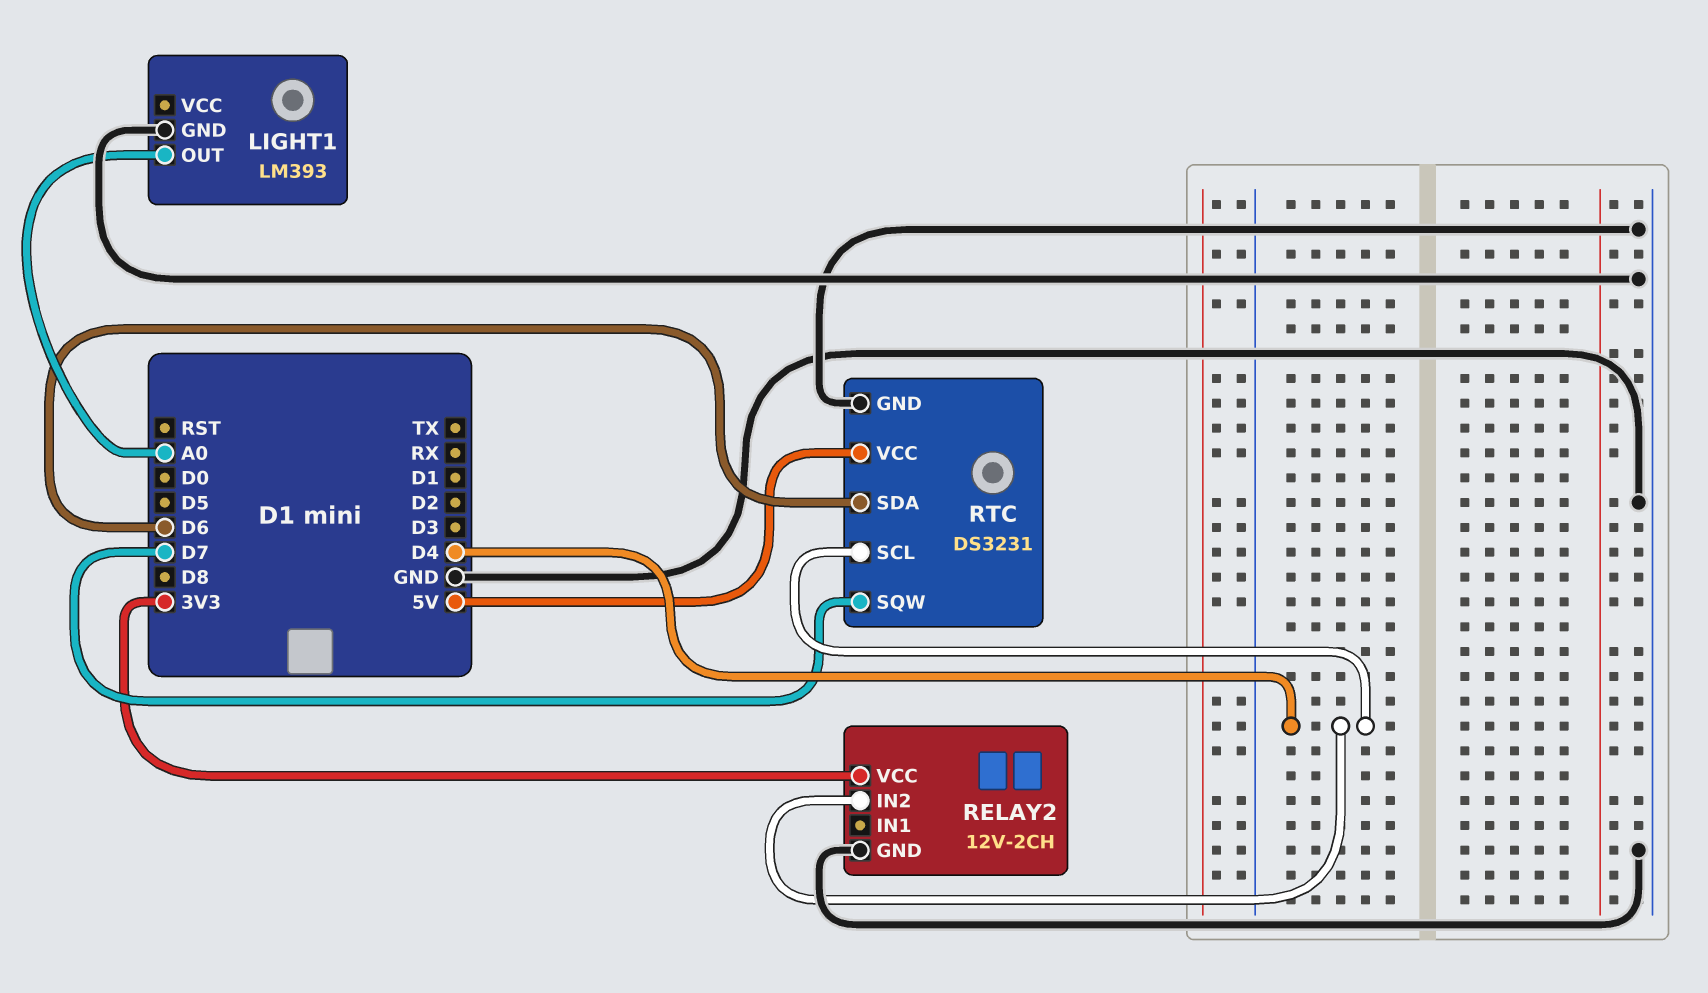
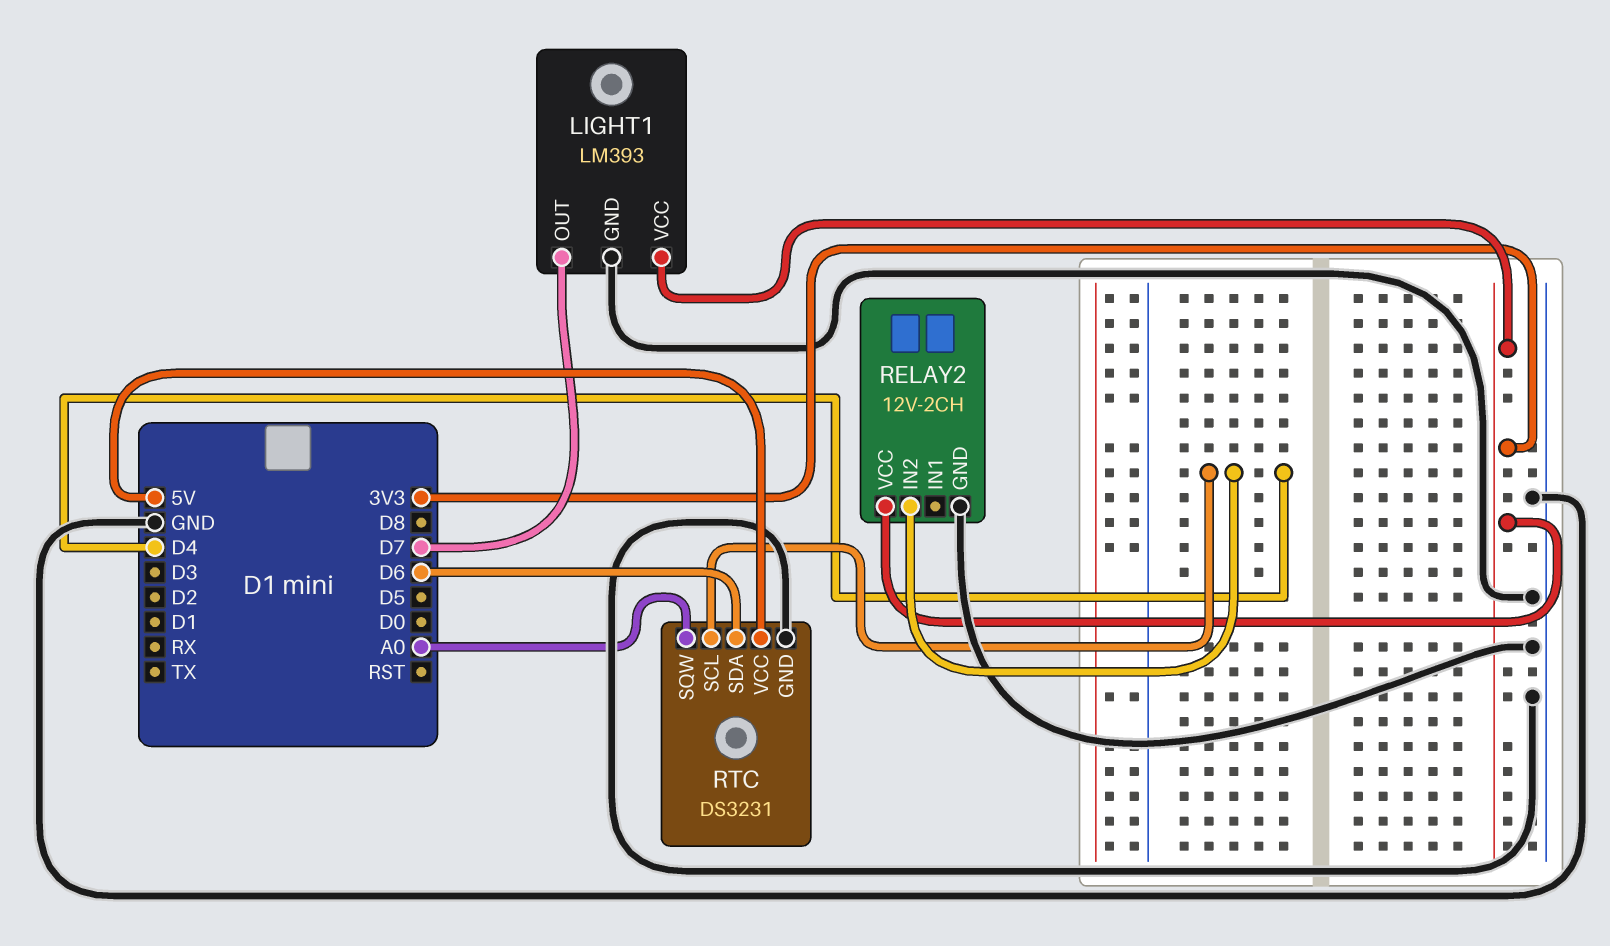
LIGHT1 pin OUT: A0 -> D7
LIGHT1 pin VCC: none -> 3V3
RTC pin SQW: D7 -> A0

